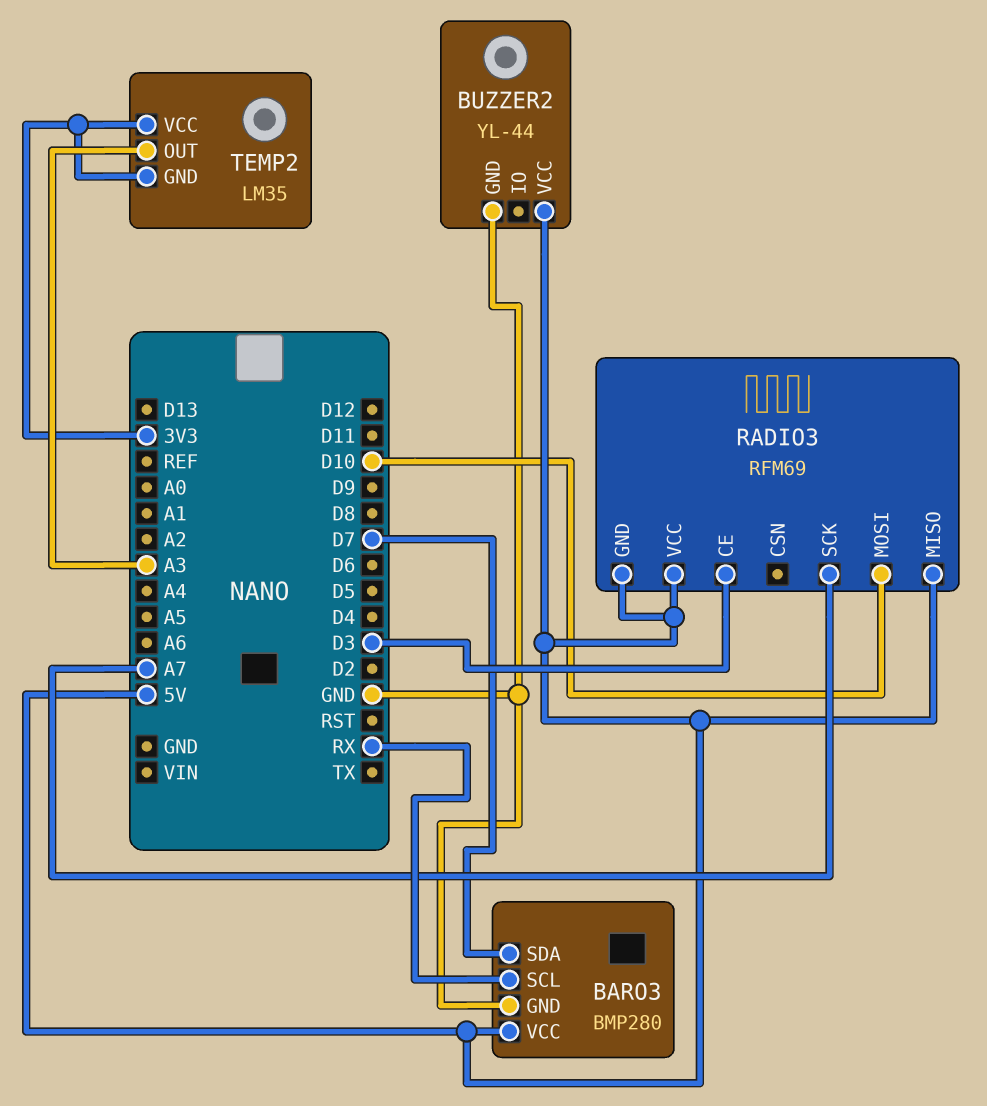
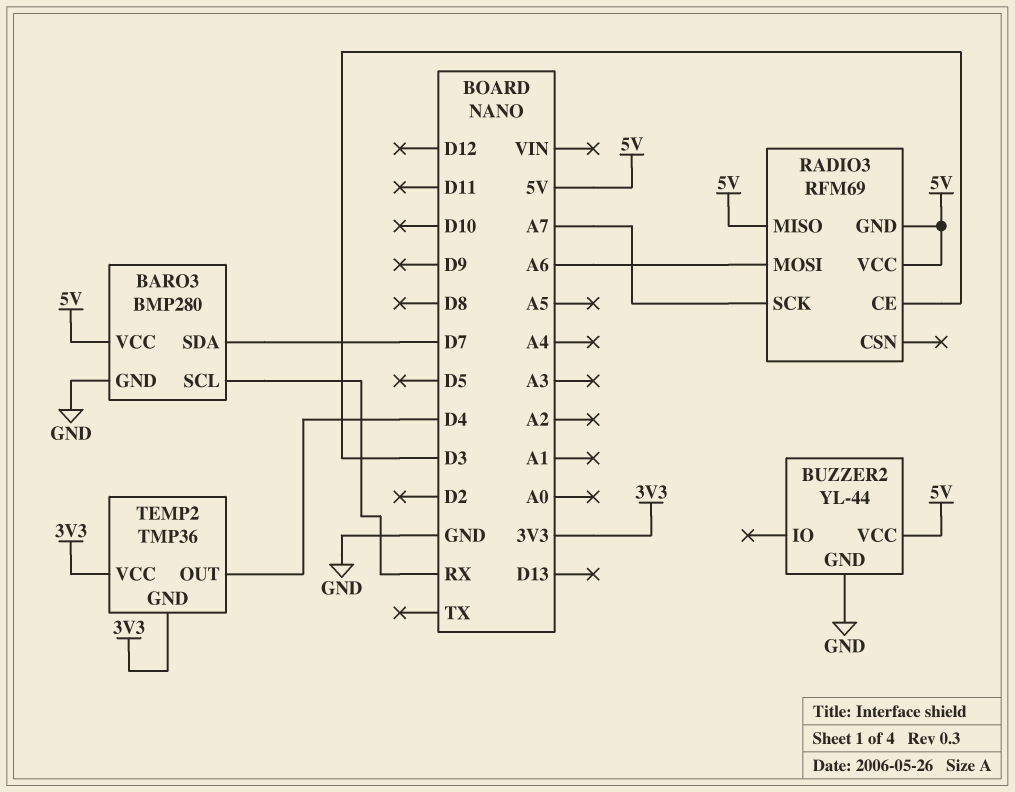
RADIO3 pin MOSI: D10 -> A6
TEMP2: LM35 -> TMP36
TEMP2 pin OUT: A3 -> D4

